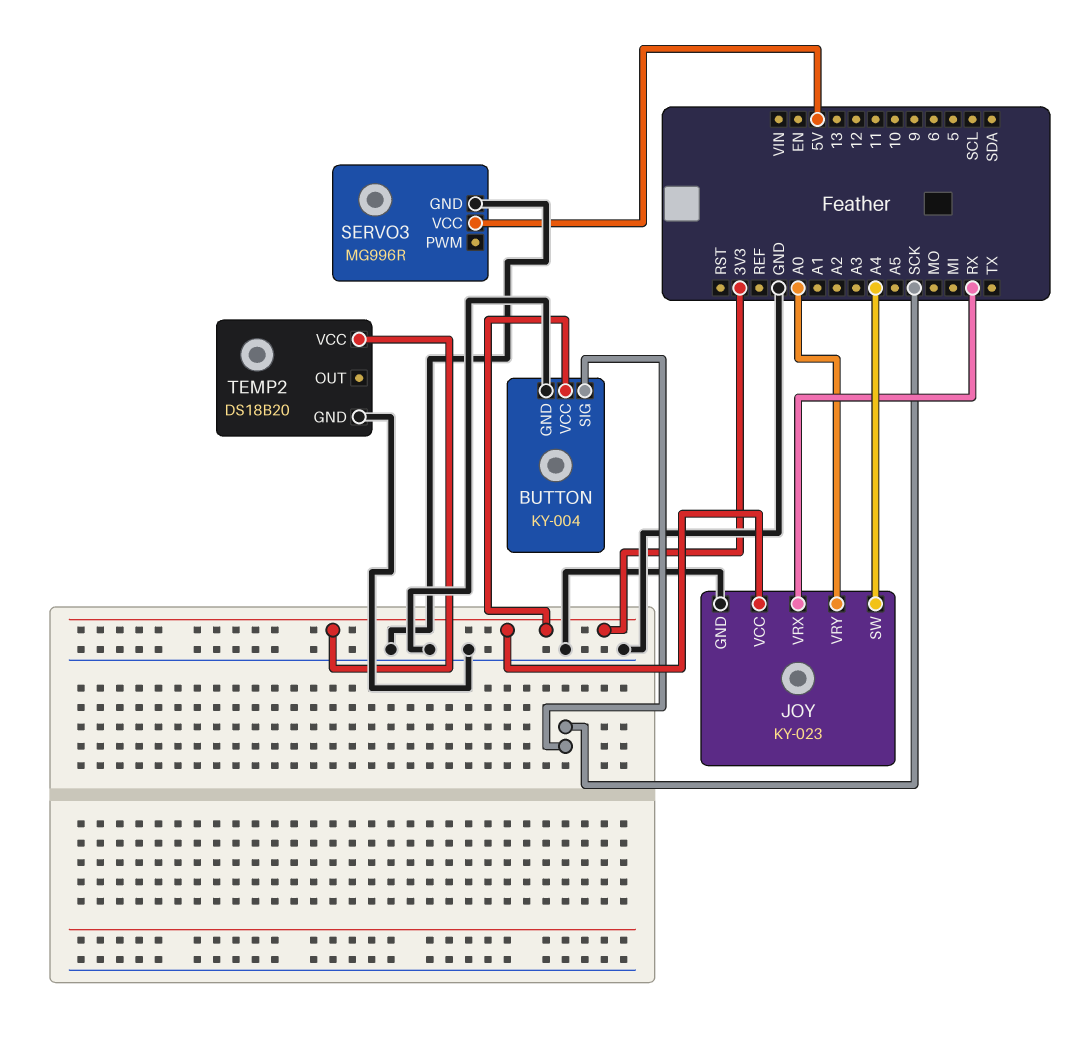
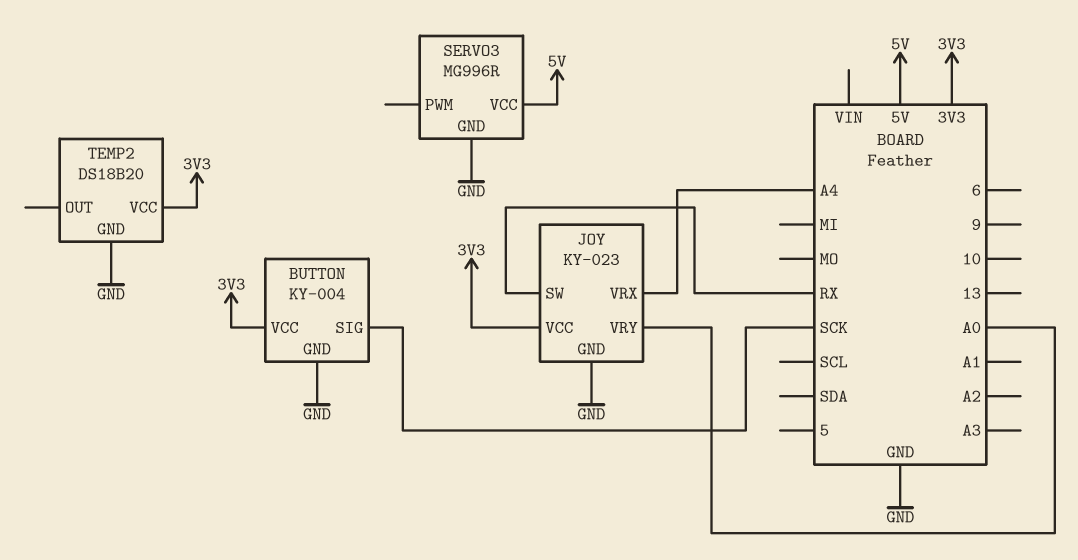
JOY pin SW: A4 -> RX
JOY pin VRX: RX -> A4

